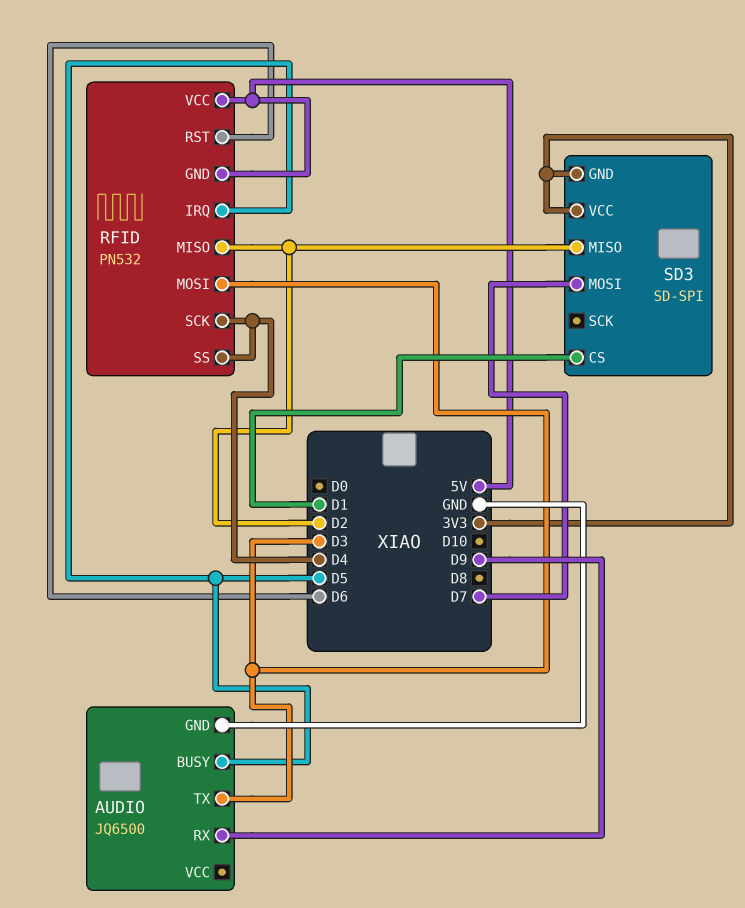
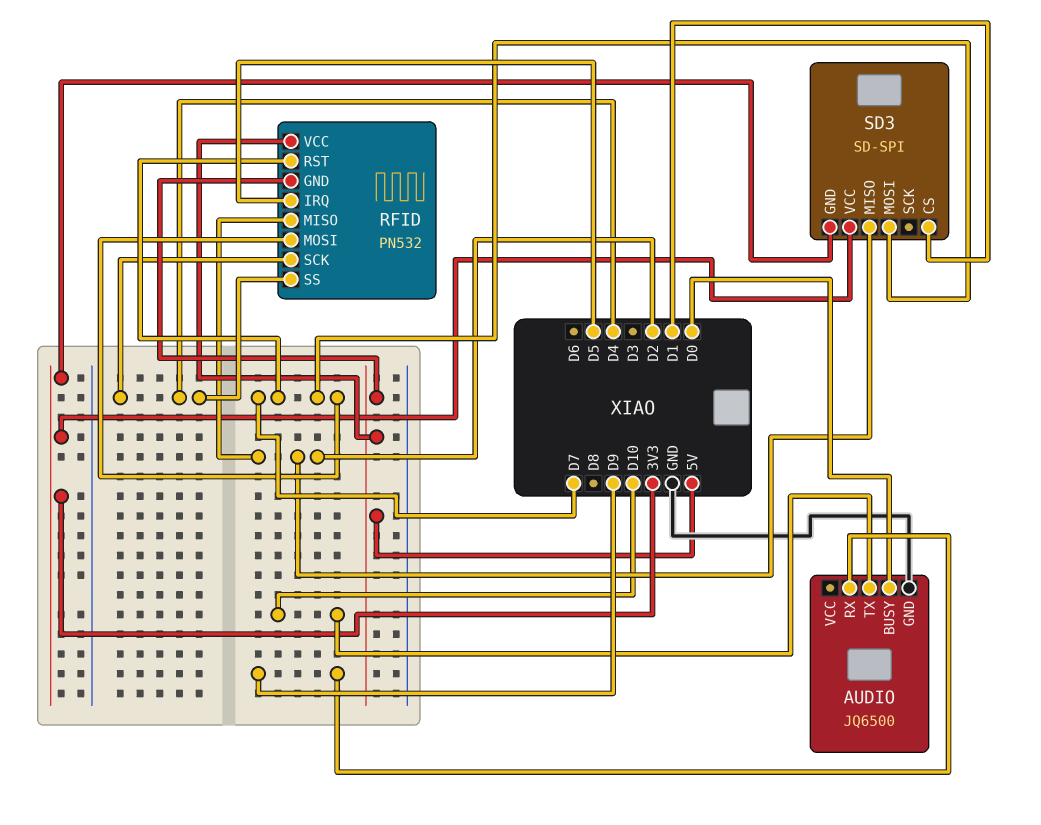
AUDIO pin BUSY: D5 -> D0
AUDIO pin TX: D3 -> D10
RFID pin MOSI: D3 -> D7
RFID pin RST: D6 -> D7

